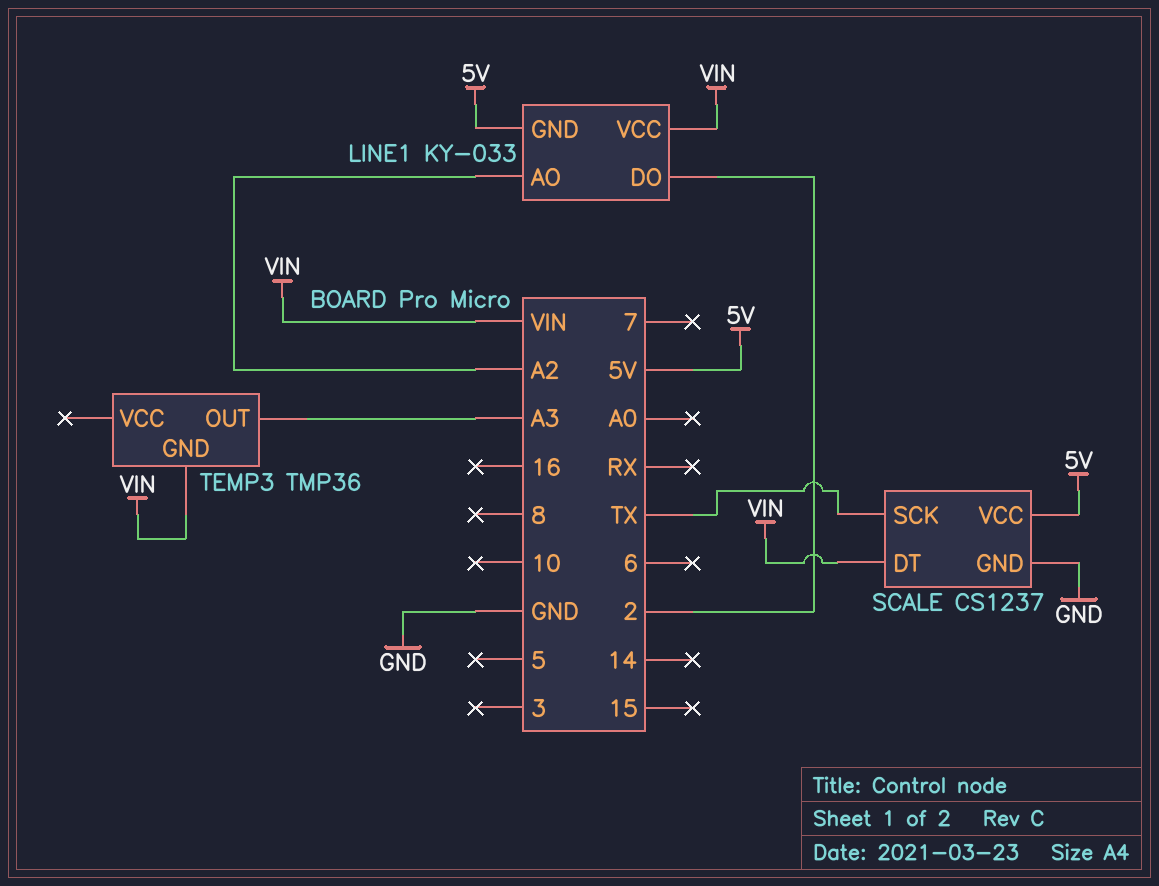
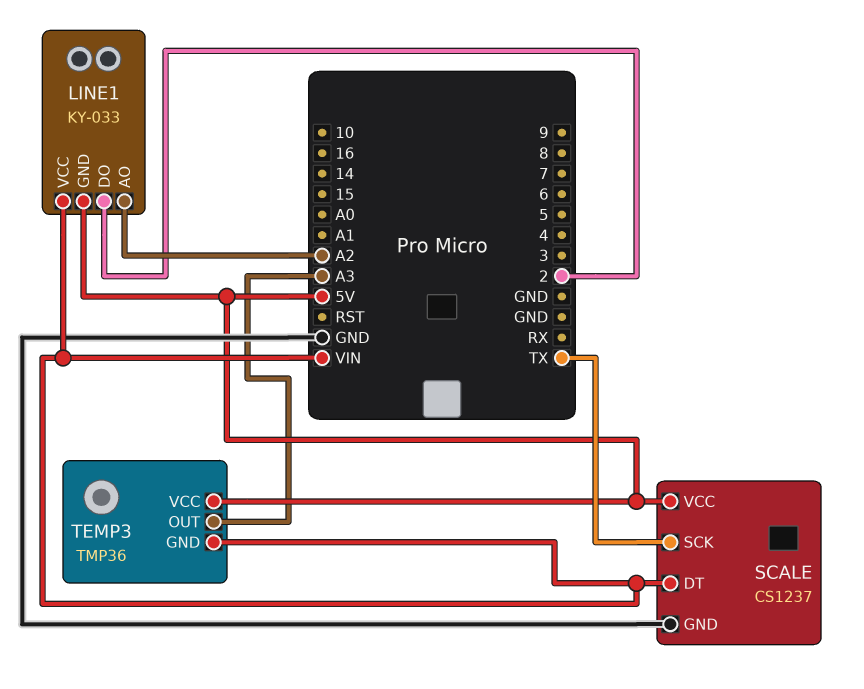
TEMP3 pin VCC: none -> 5V

